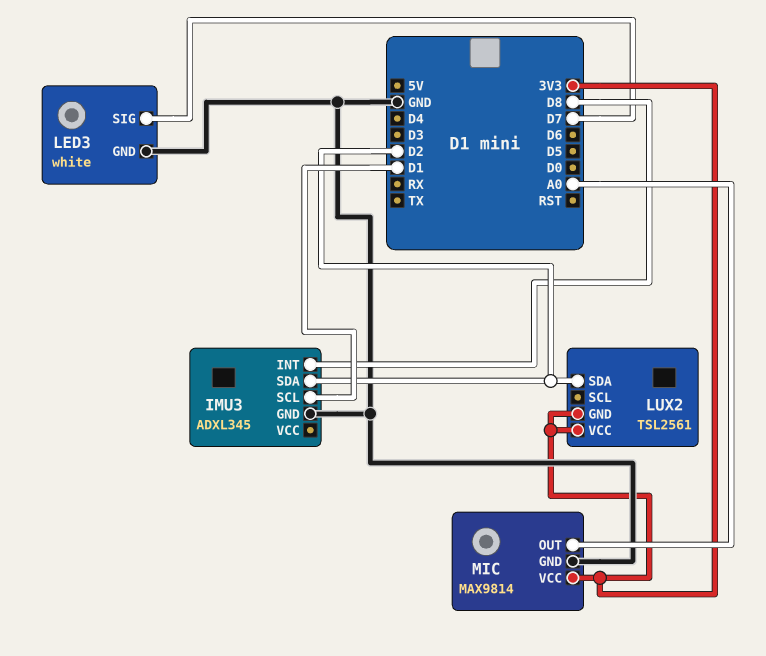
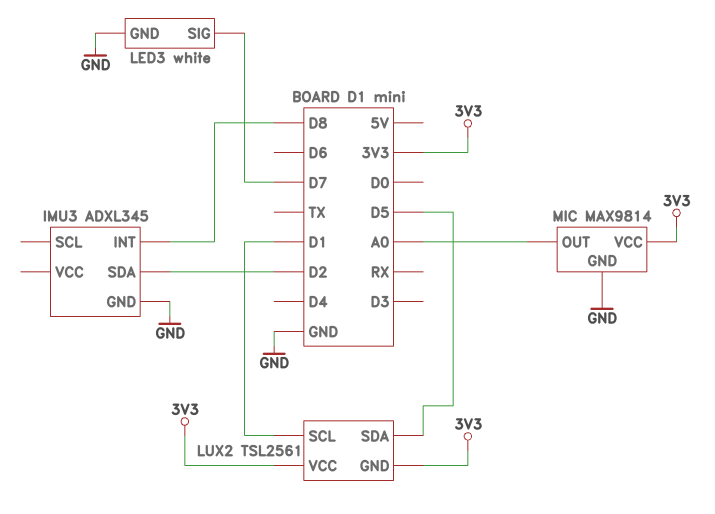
IMU3 pin SCL: D1 -> none
LUX2 pin SCL: none -> D1
LUX2 pin SDA: D2 -> D5

